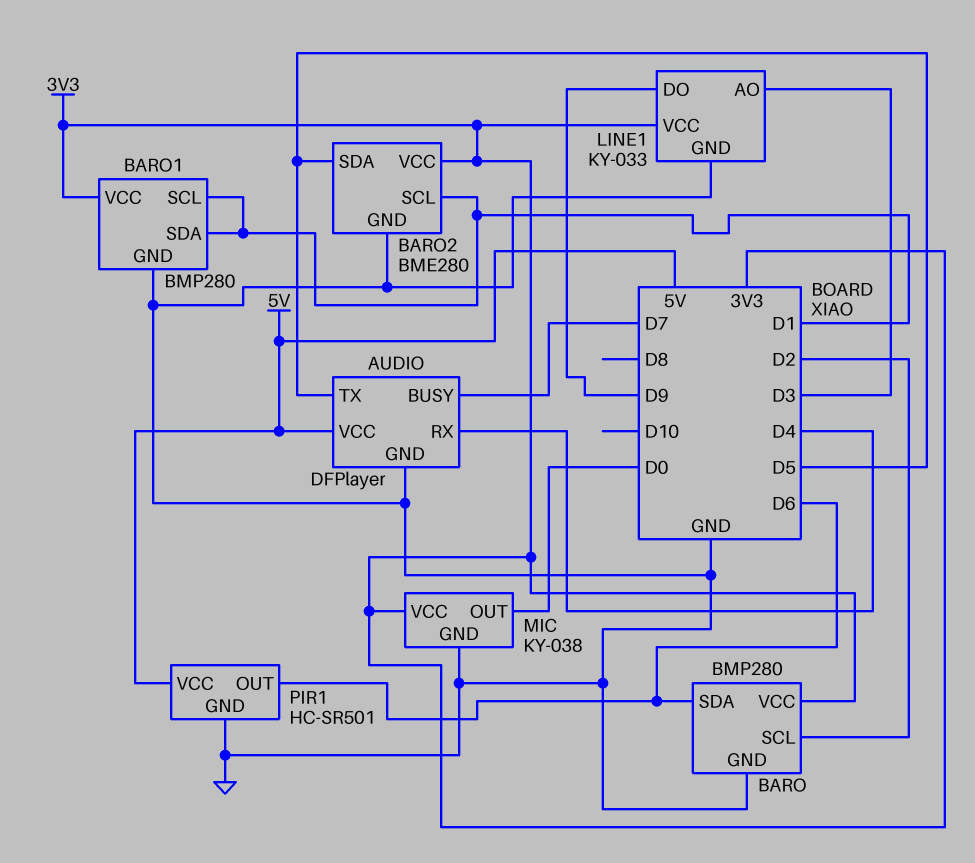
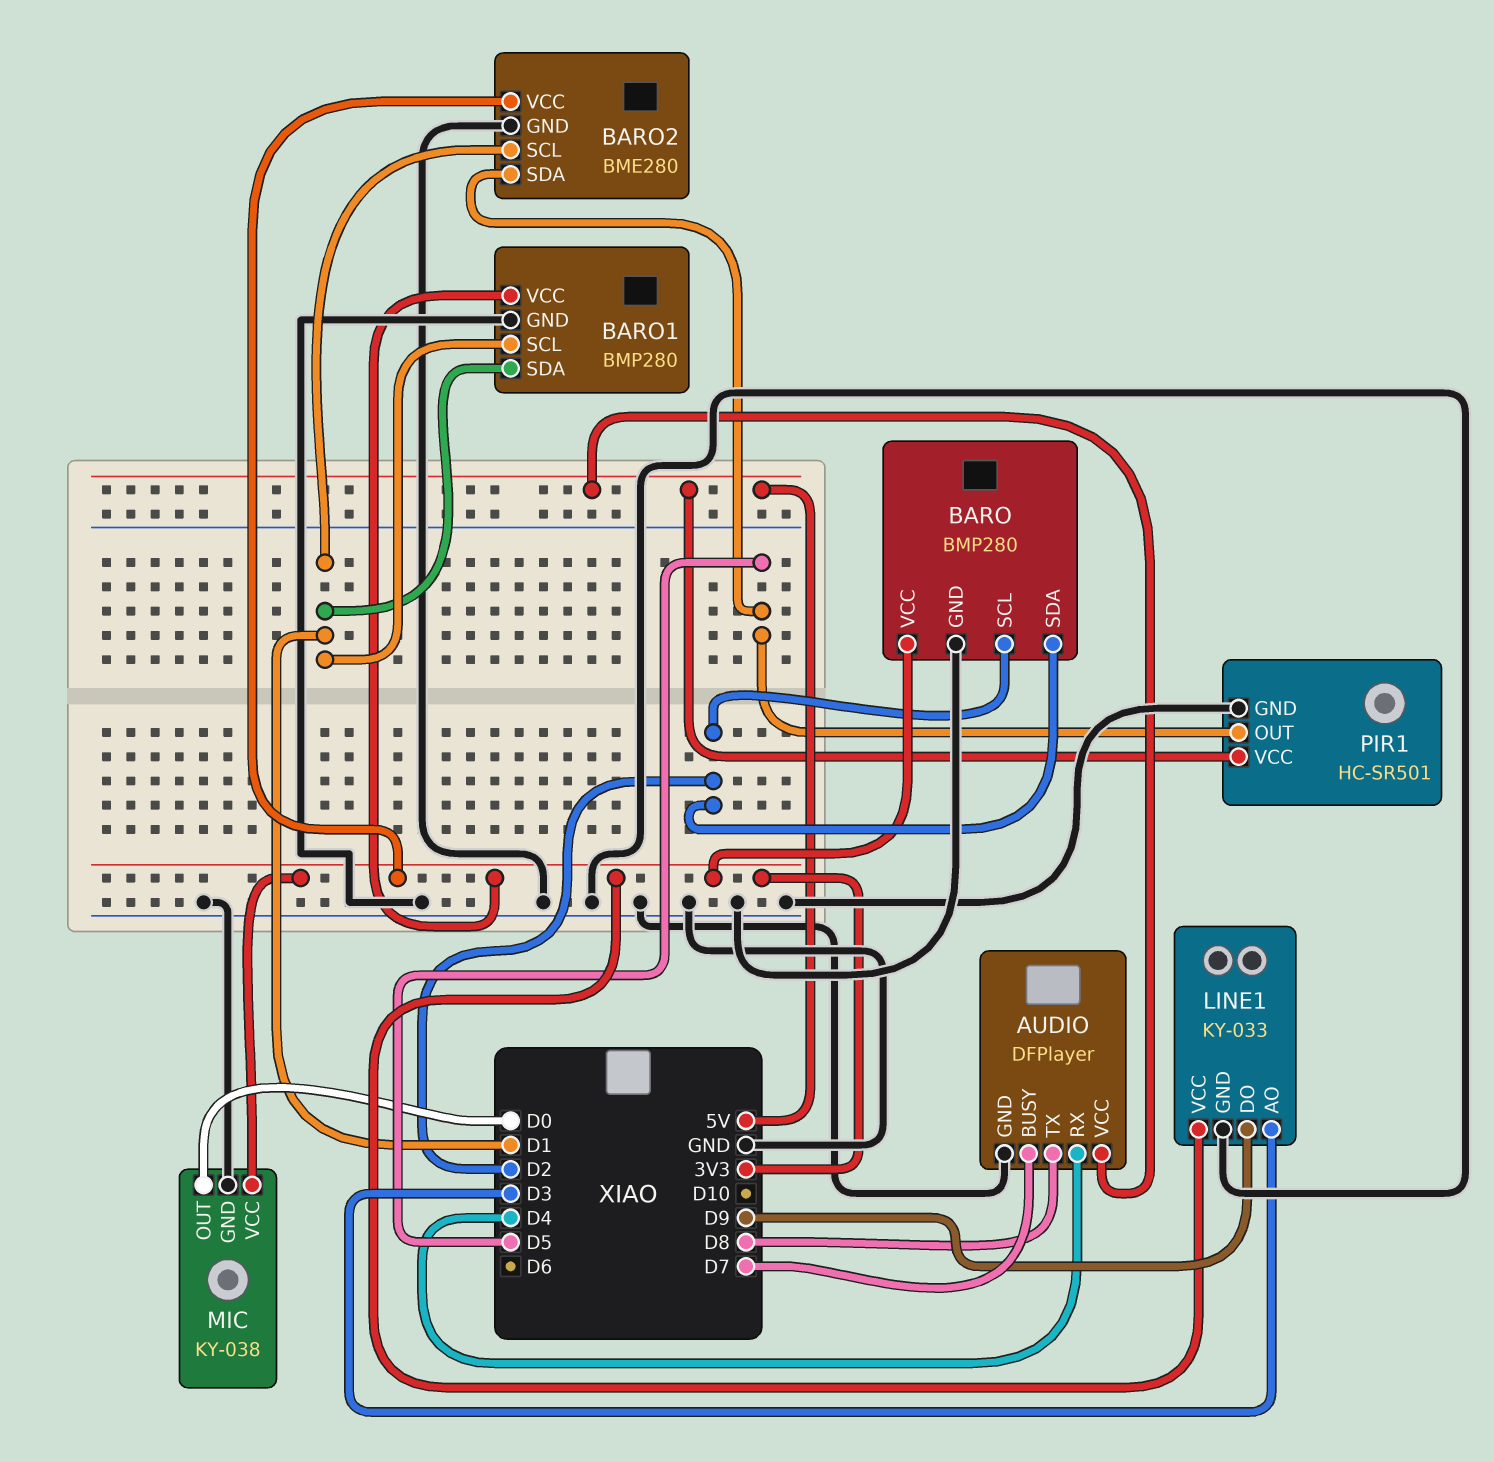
AUDIO pin TX: D5 -> D8
BARO pin SDA: D6 -> D2
PIR1 pin OUT: D6 -> D5

